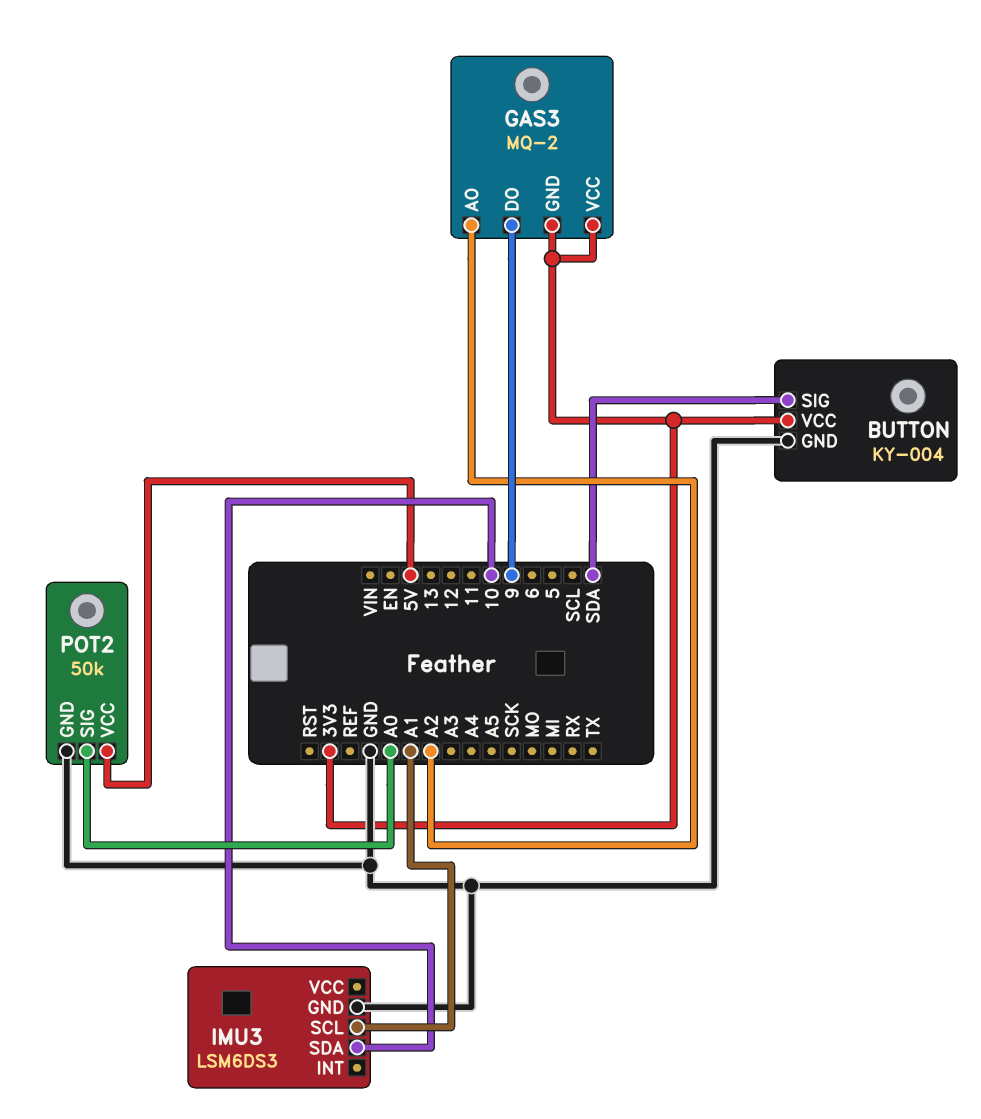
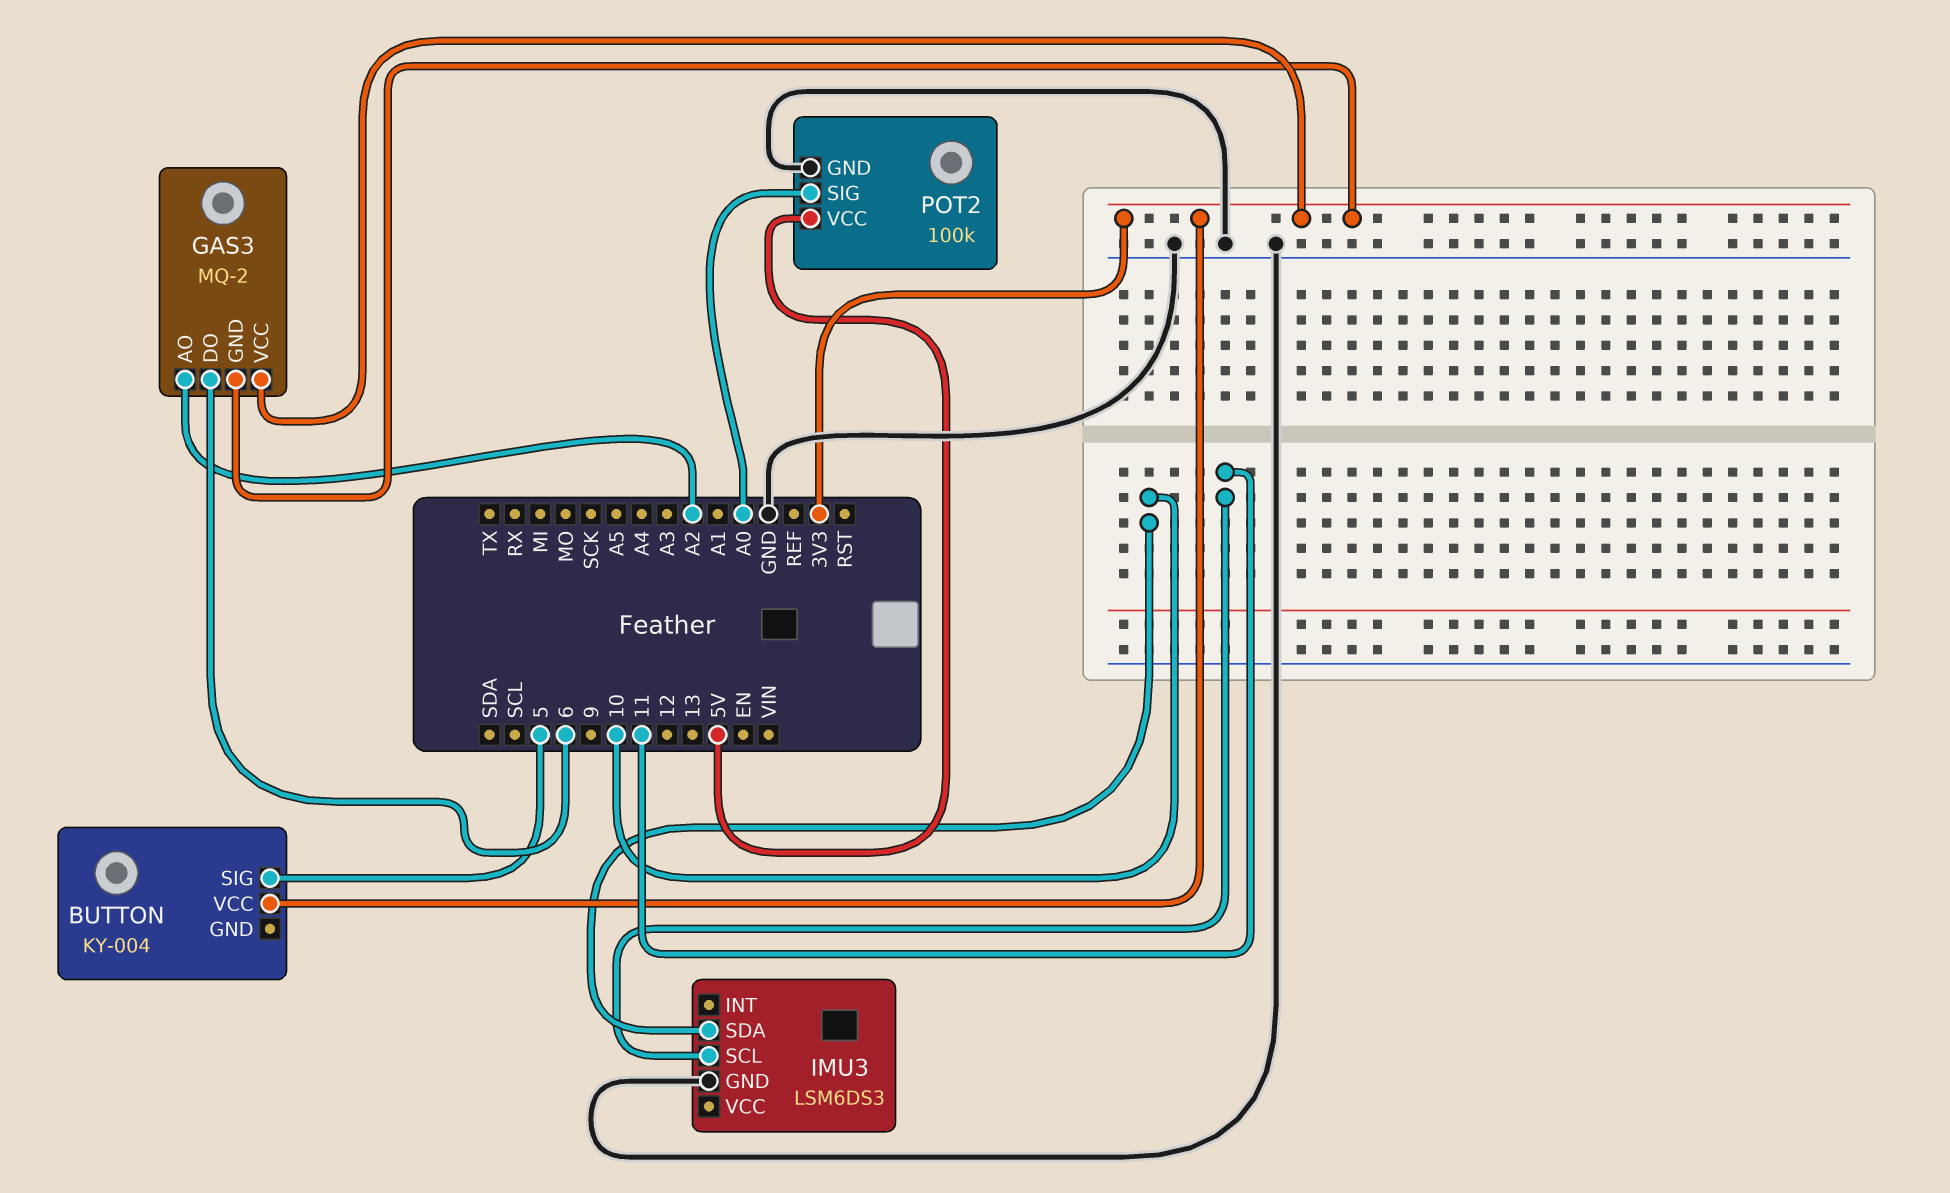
BUTTON pin GND: GND -> none
BUTTON pin SIG: SDA -> 5
GAS3 pin DO: 9 -> 6
IMU3 pin SCL: A1 -> 11
POT2: 50k -> 100k

